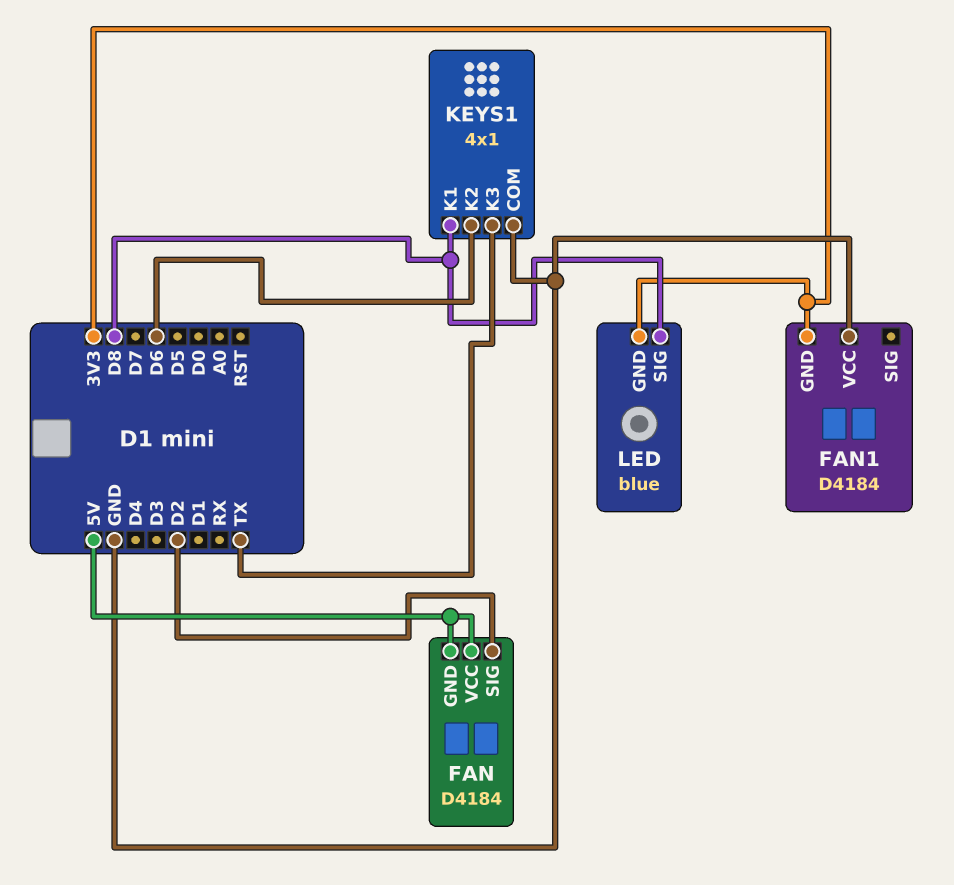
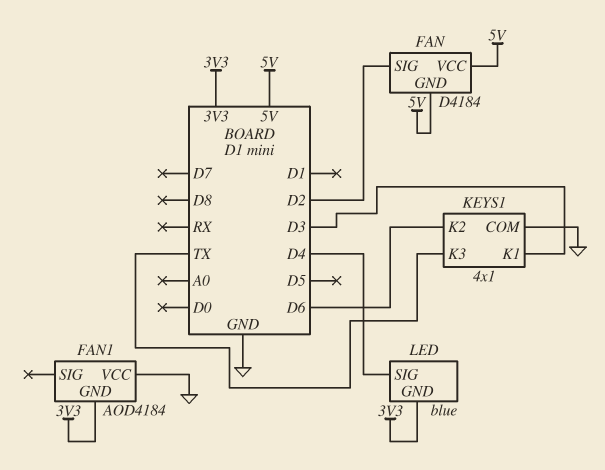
FAN1: D4184 -> AOD4184
KEYS1 pin K1: D8 -> D3
LED pin SIG: D8 -> D4

